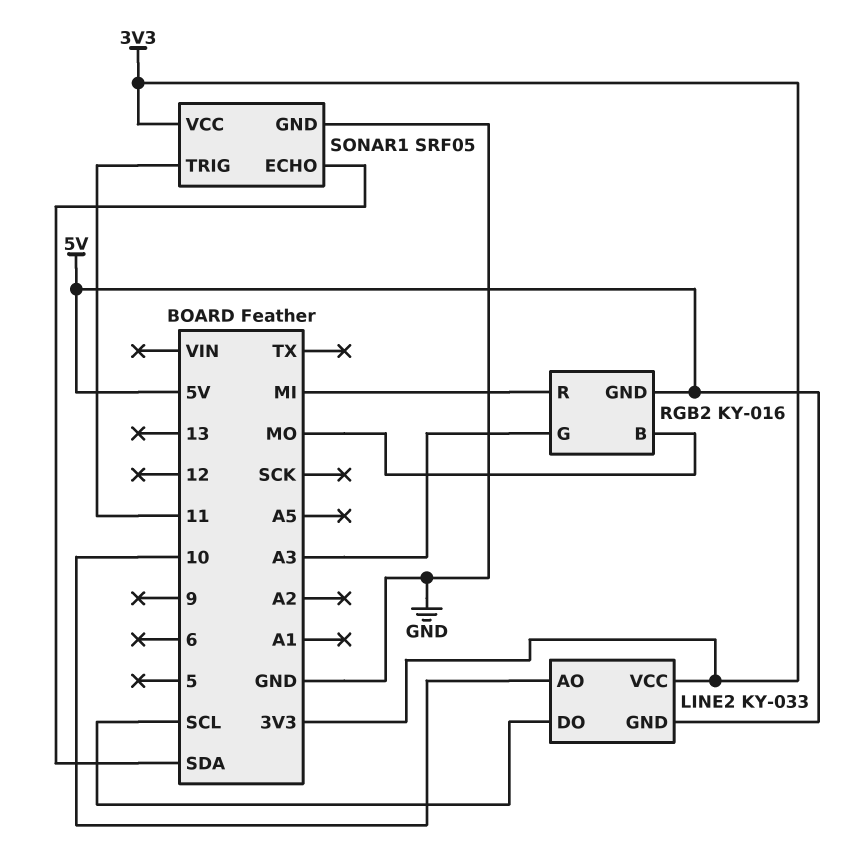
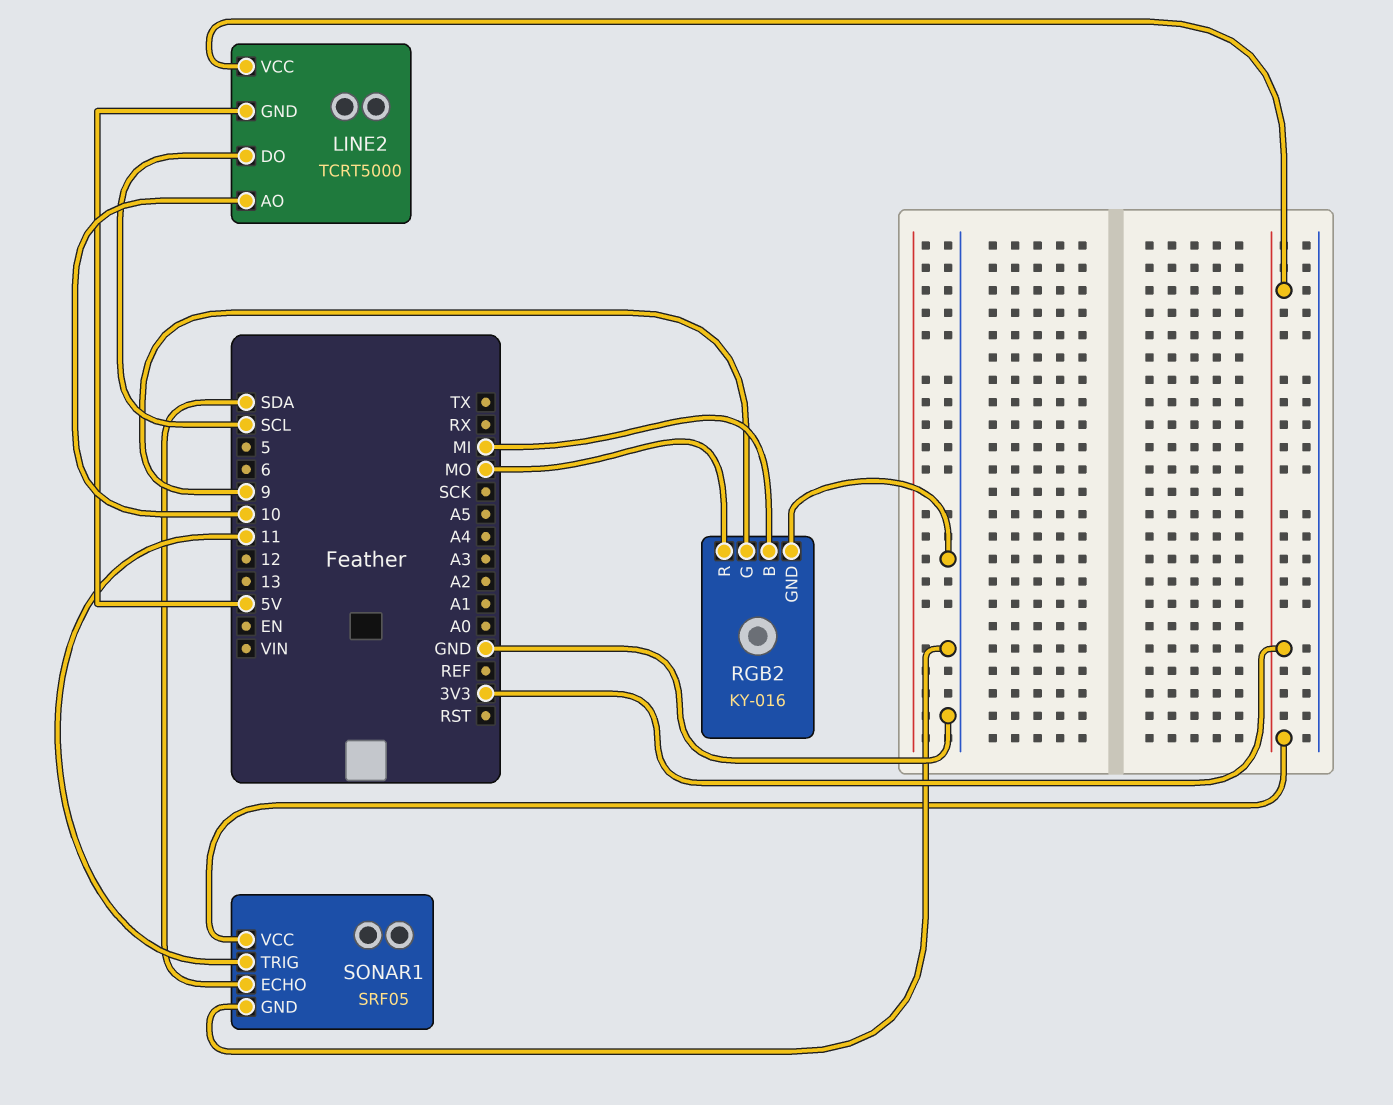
LINE2: KY-033 -> TCRT5000
RGB2 pin B: MO -> MI
RGB2 pin G: A3 -> 9
RGB2 pin GND: 5V -> GND
RGB2 pin R: MI -> MO

